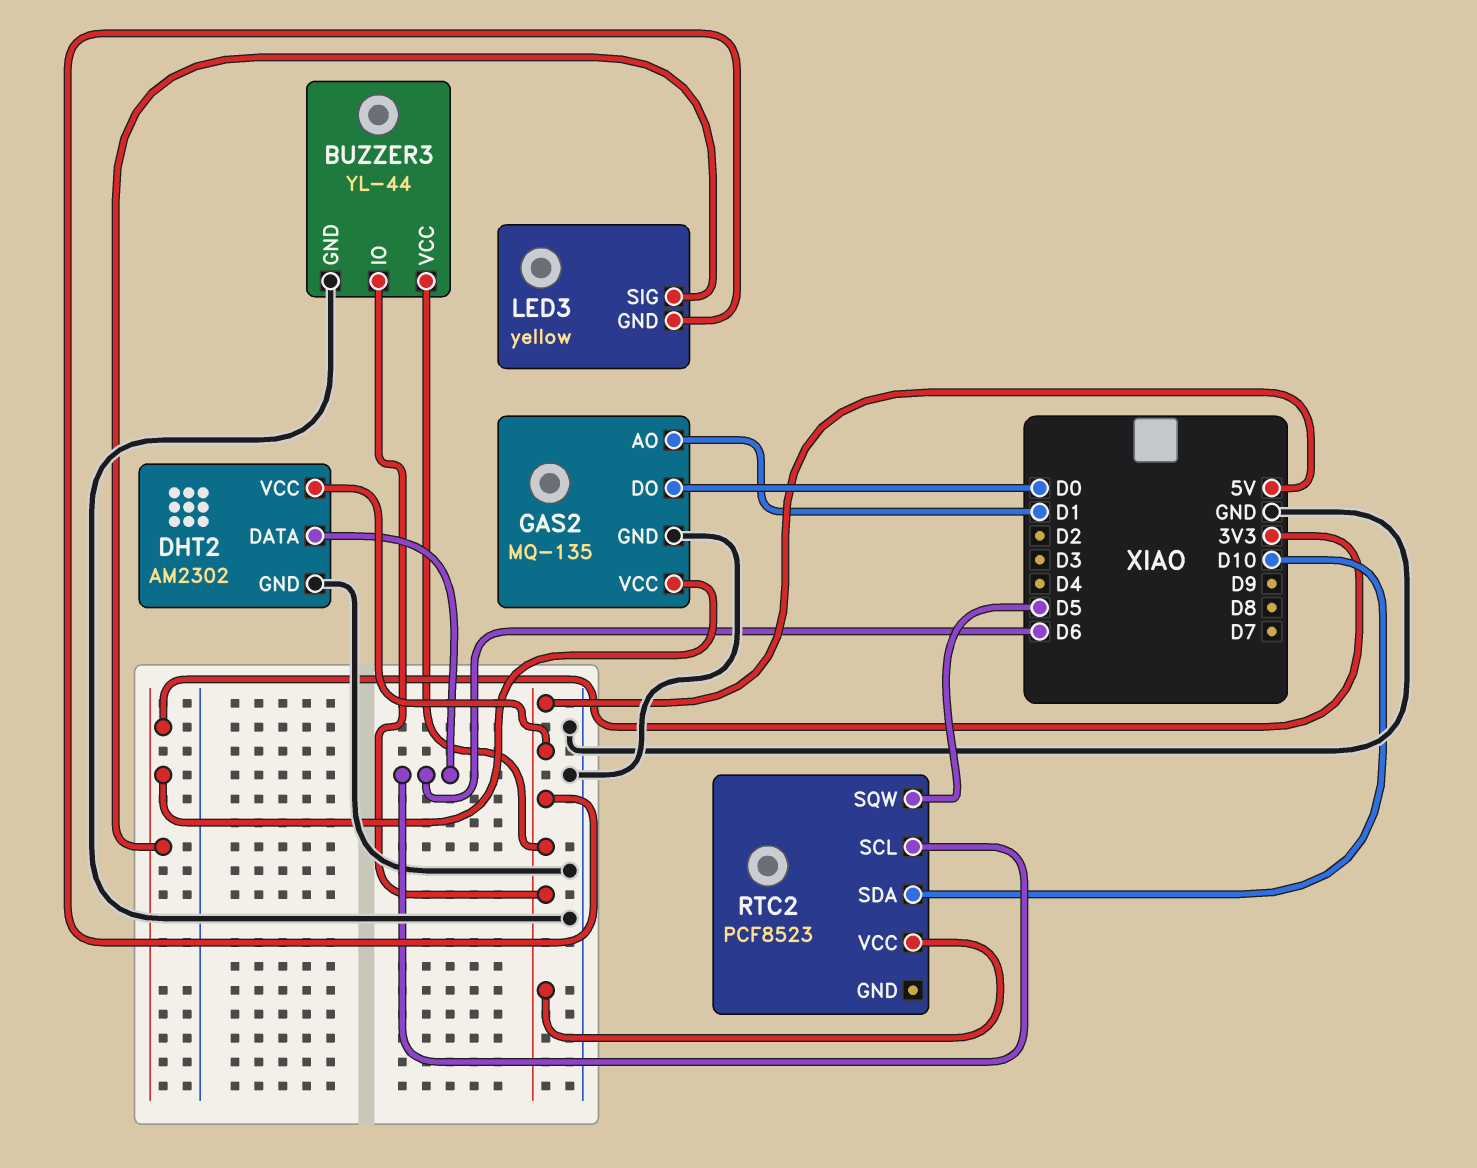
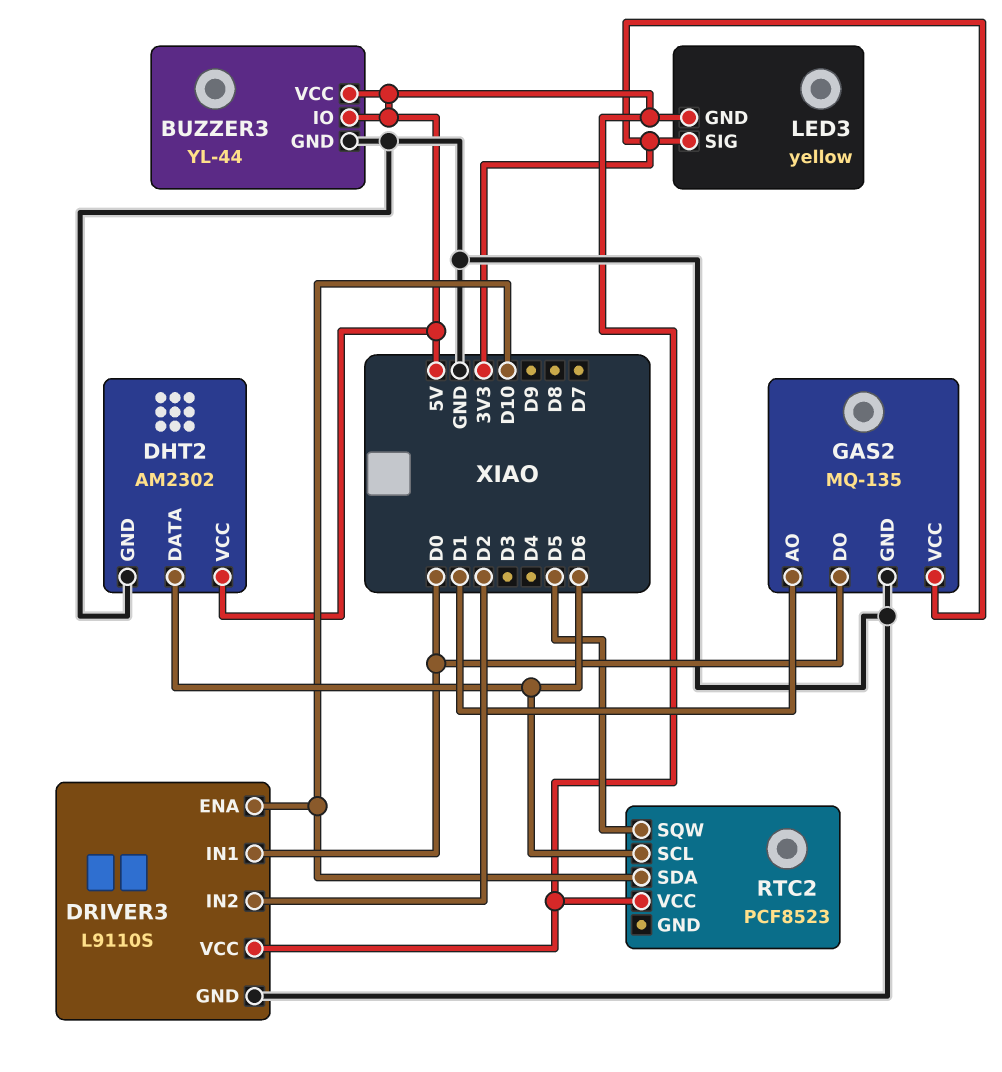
DRIVER3: none -> L9110S
DRIVER3 pin ENA: none -> D10
DRIVER3 pin GND: none -> GND
DRIVER3 pin IN1: none -> D0
DRIVER3 pin IN2: none -> D2
DRIVER3 pin VCC: none -> 5V

